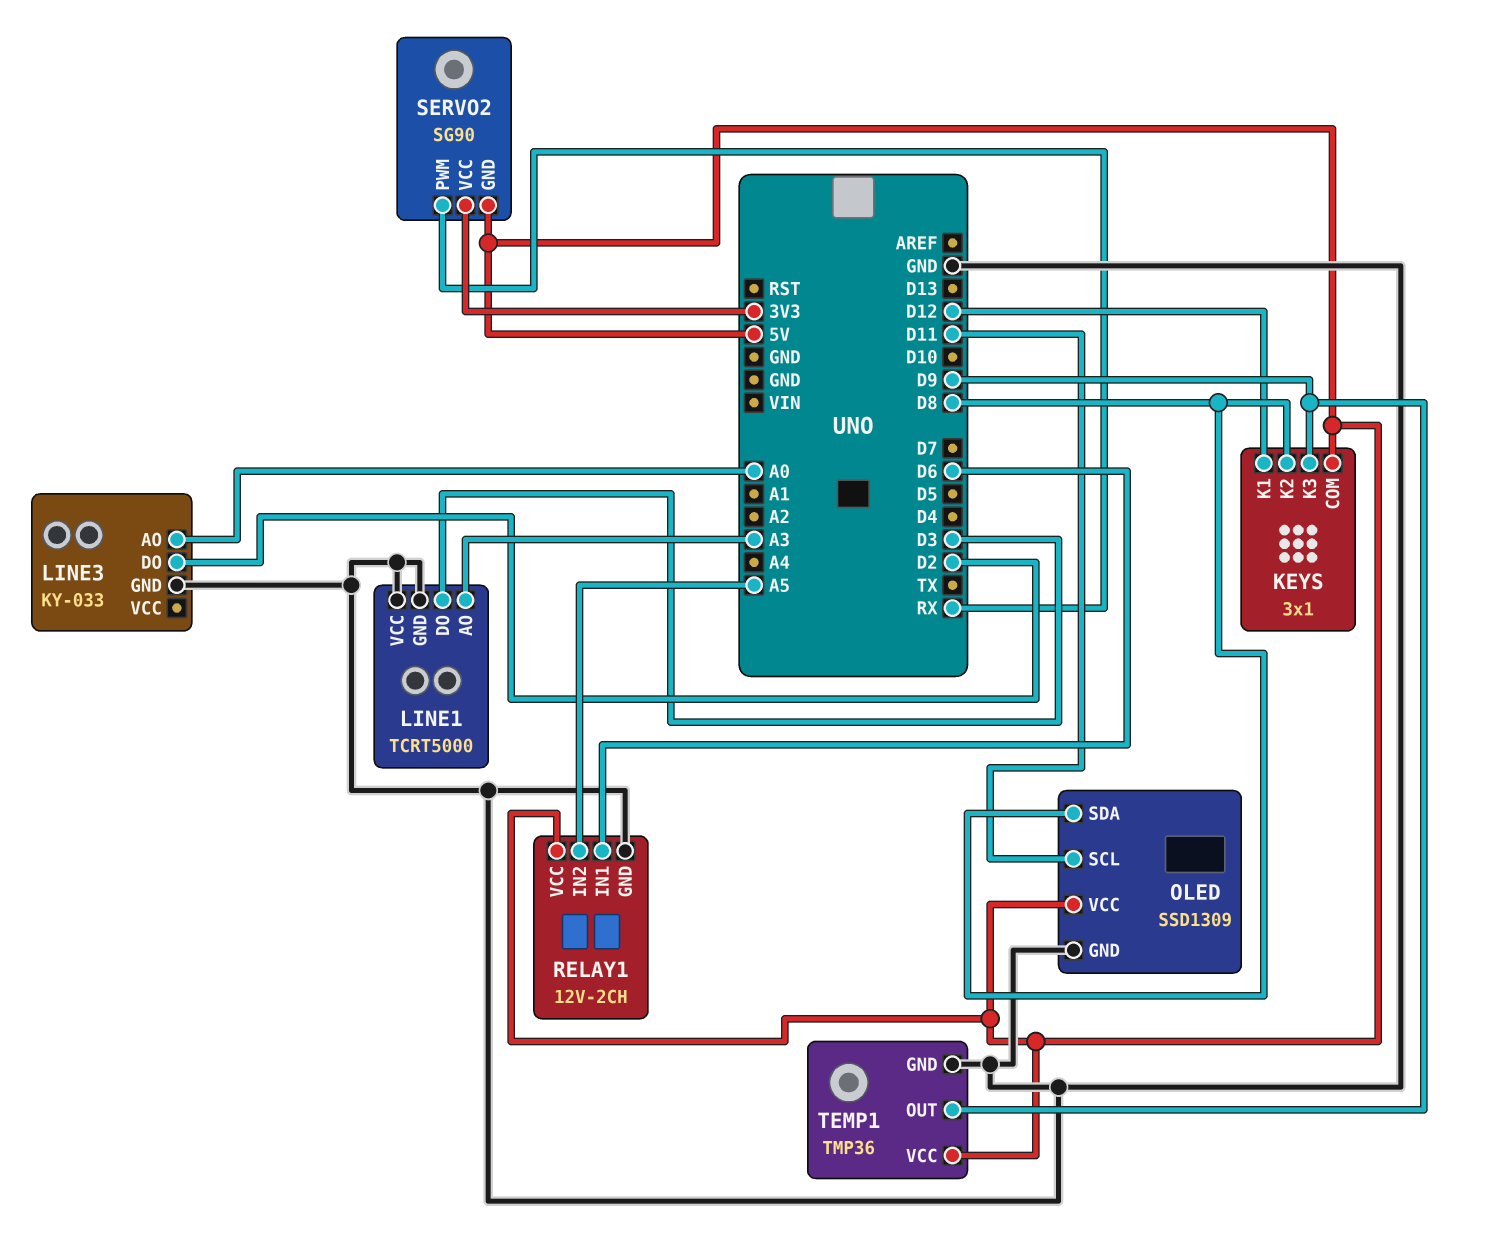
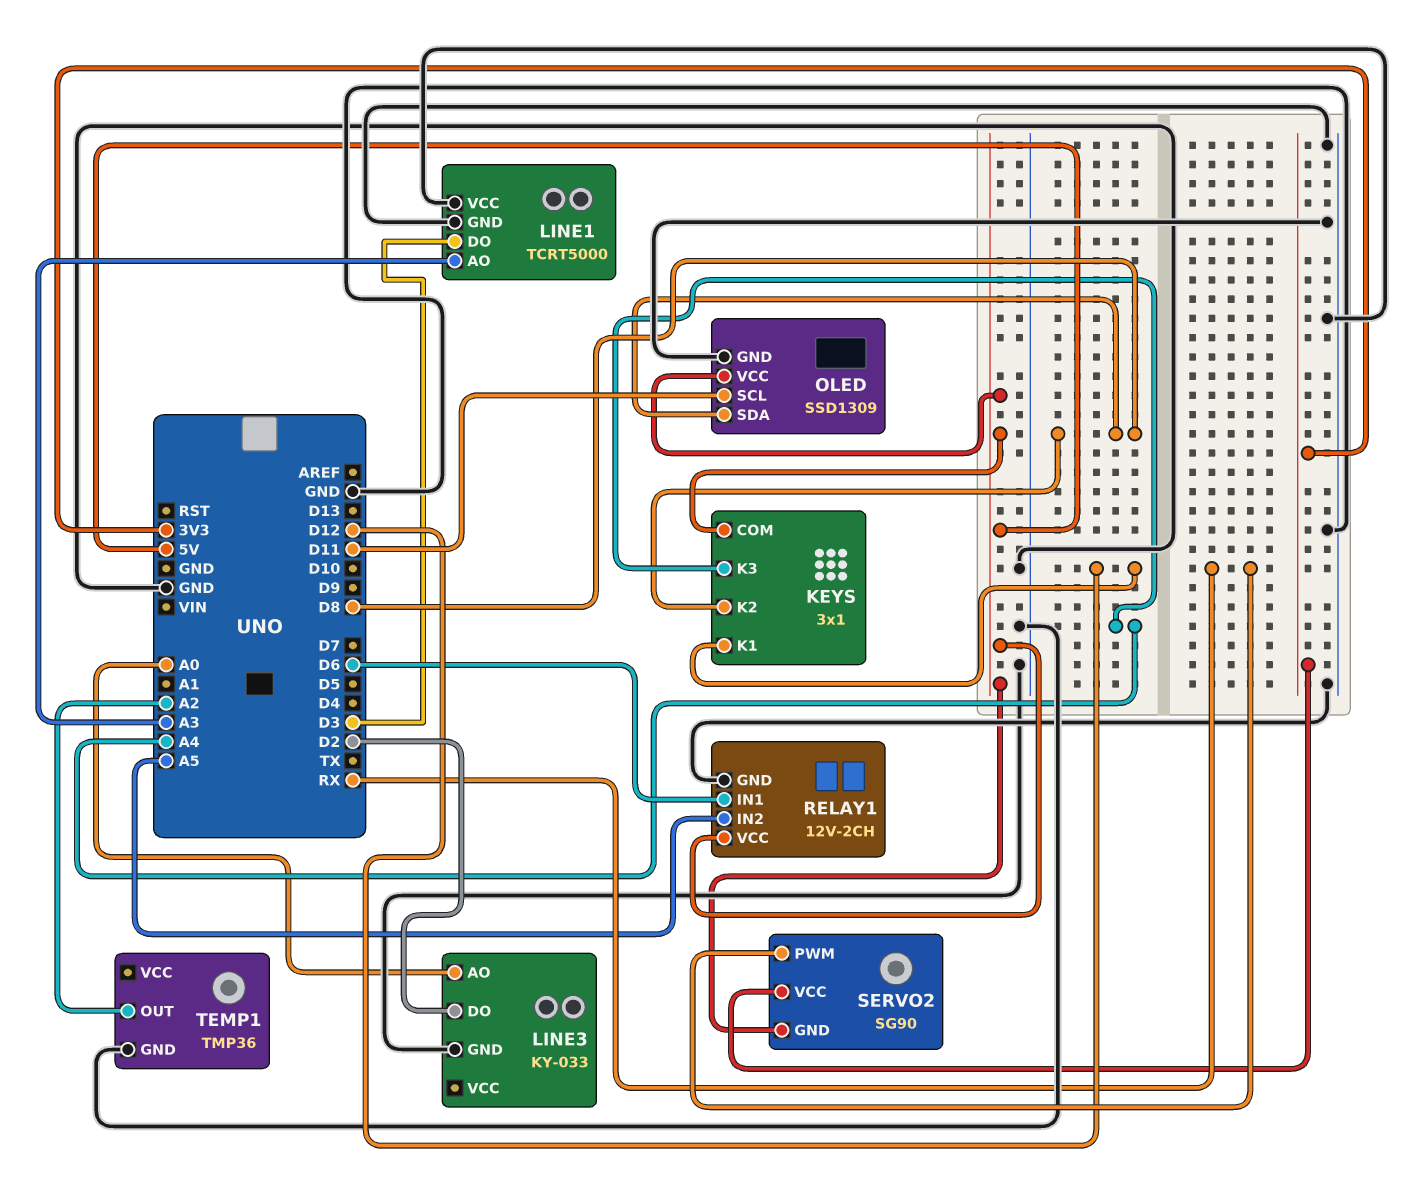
KEYS pin K3: D9 -> A4
TEMP1 pin OUT: D9 -> A2
TEMP1 pin VCC: 5V -> none

